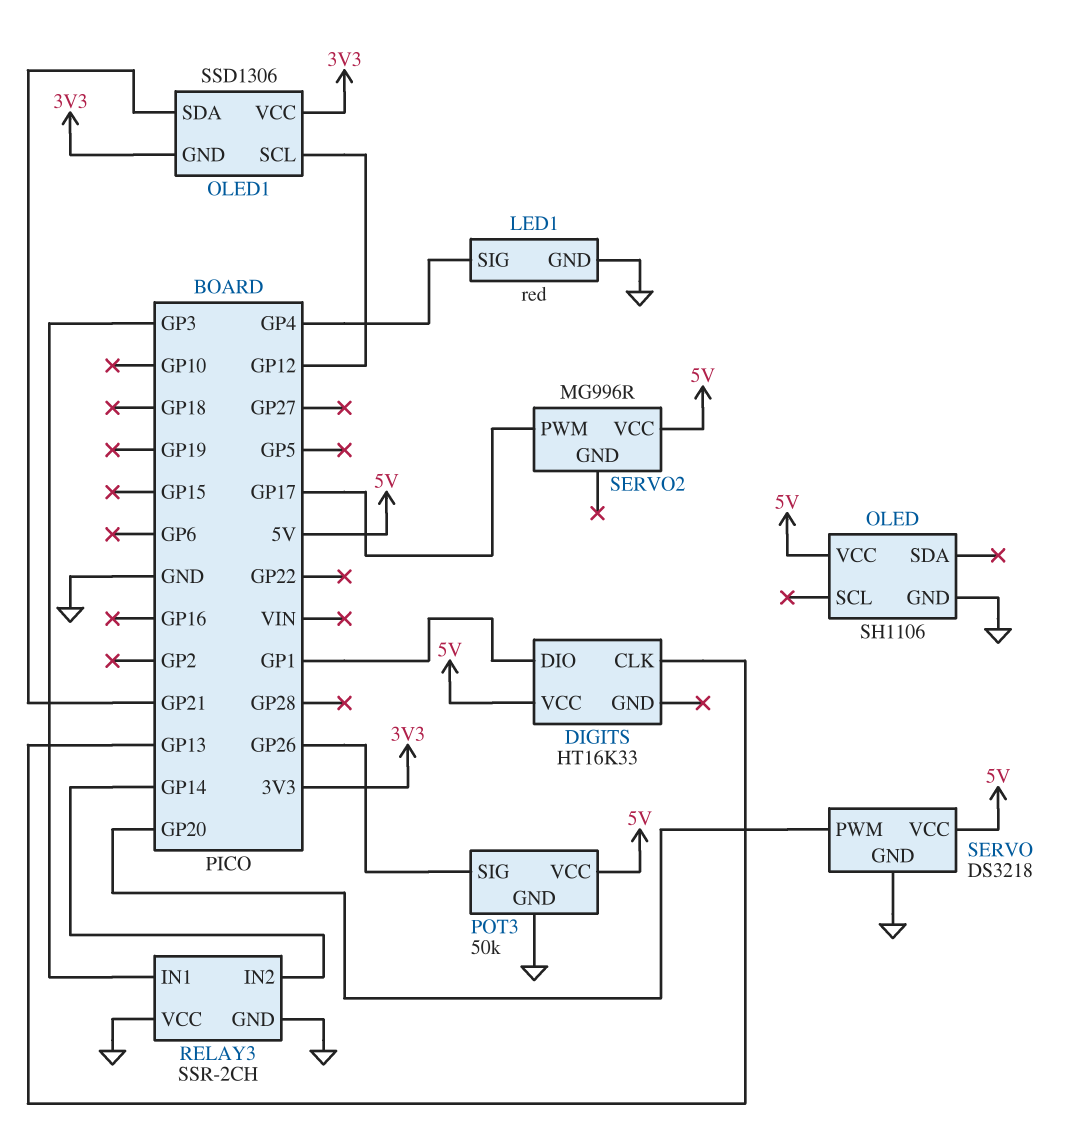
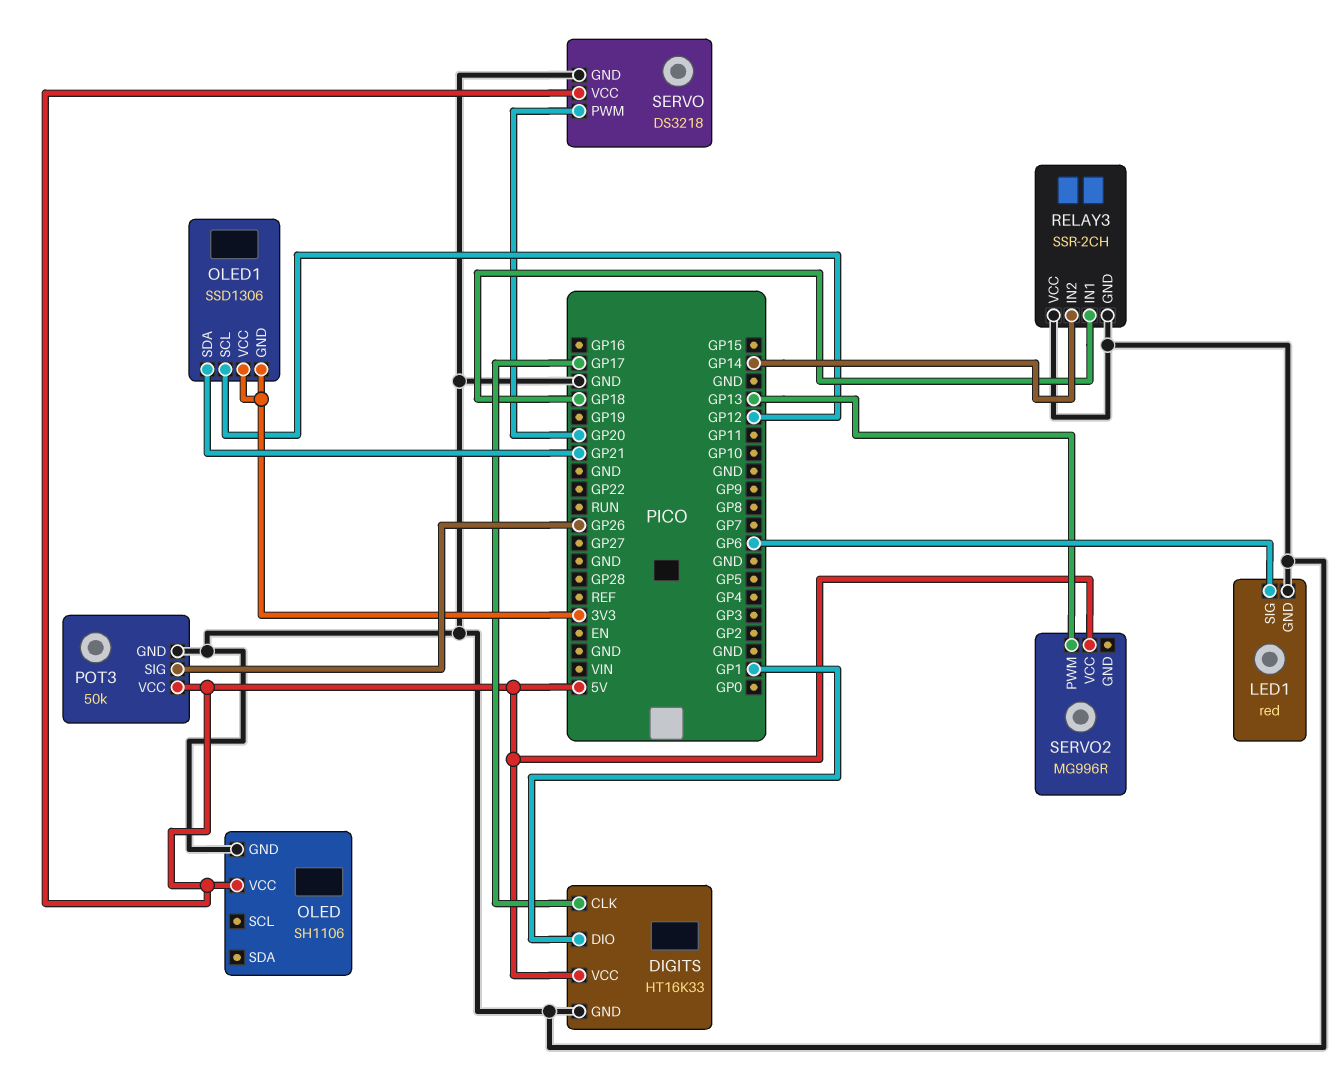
DIGITS pin CLK: GP13 -> GP17
DIGITS pin GND: none -> GND
LED1 pin SIG: GP4 -> GP6
RELAY3 pin IN1: GP3 -> GP18
SERVO2 pin PWM: GP17 -> GP13

